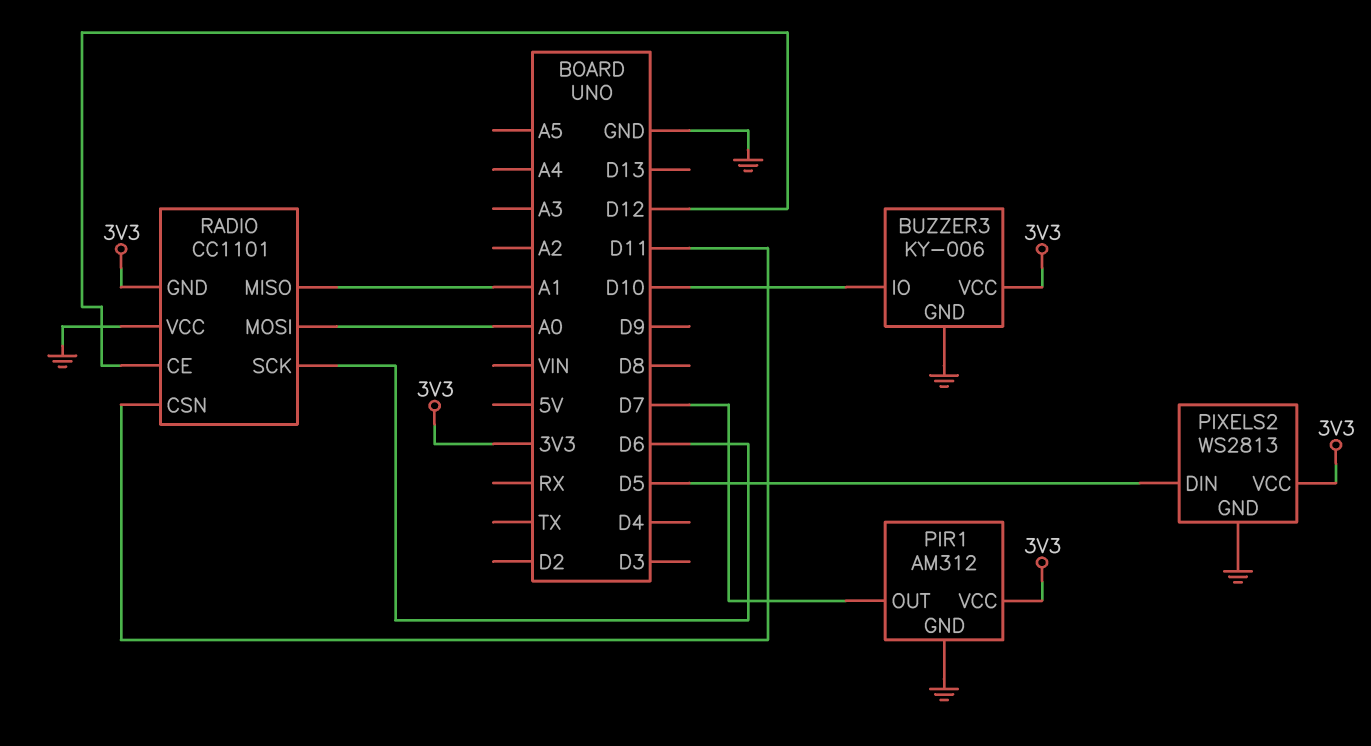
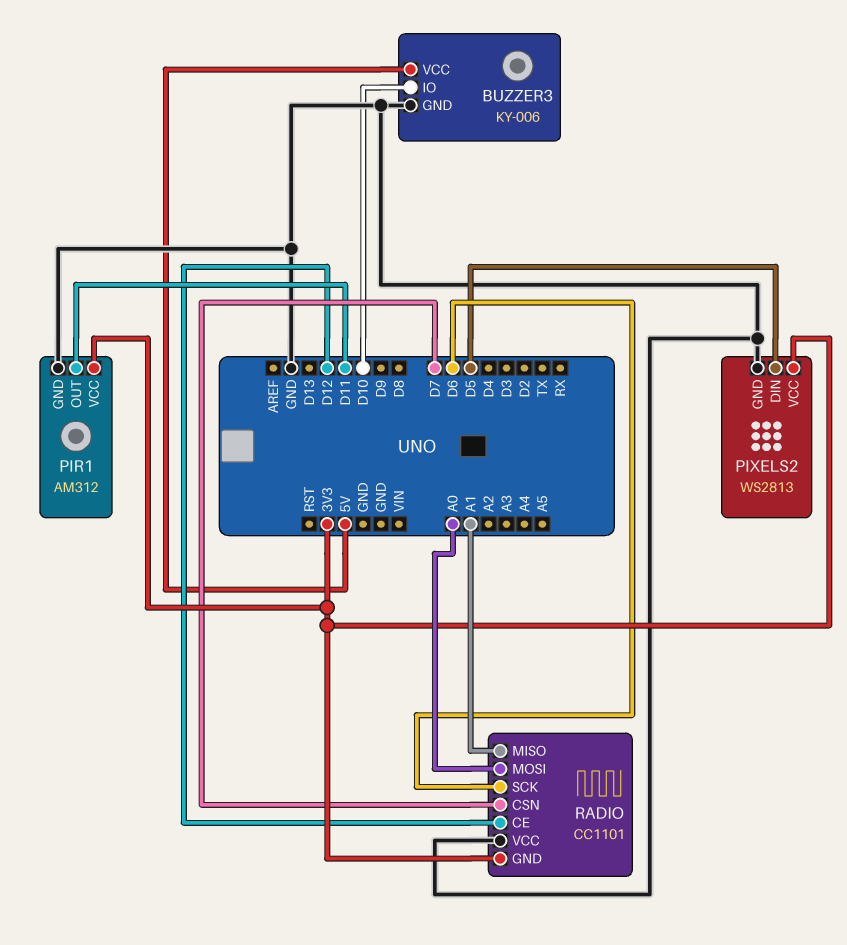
BUZZER3 pin VCC: 3V3 -> 5V
PIR1 pin OUT: D7 -> D11
RADIO pin CSN: D11 -> D7

